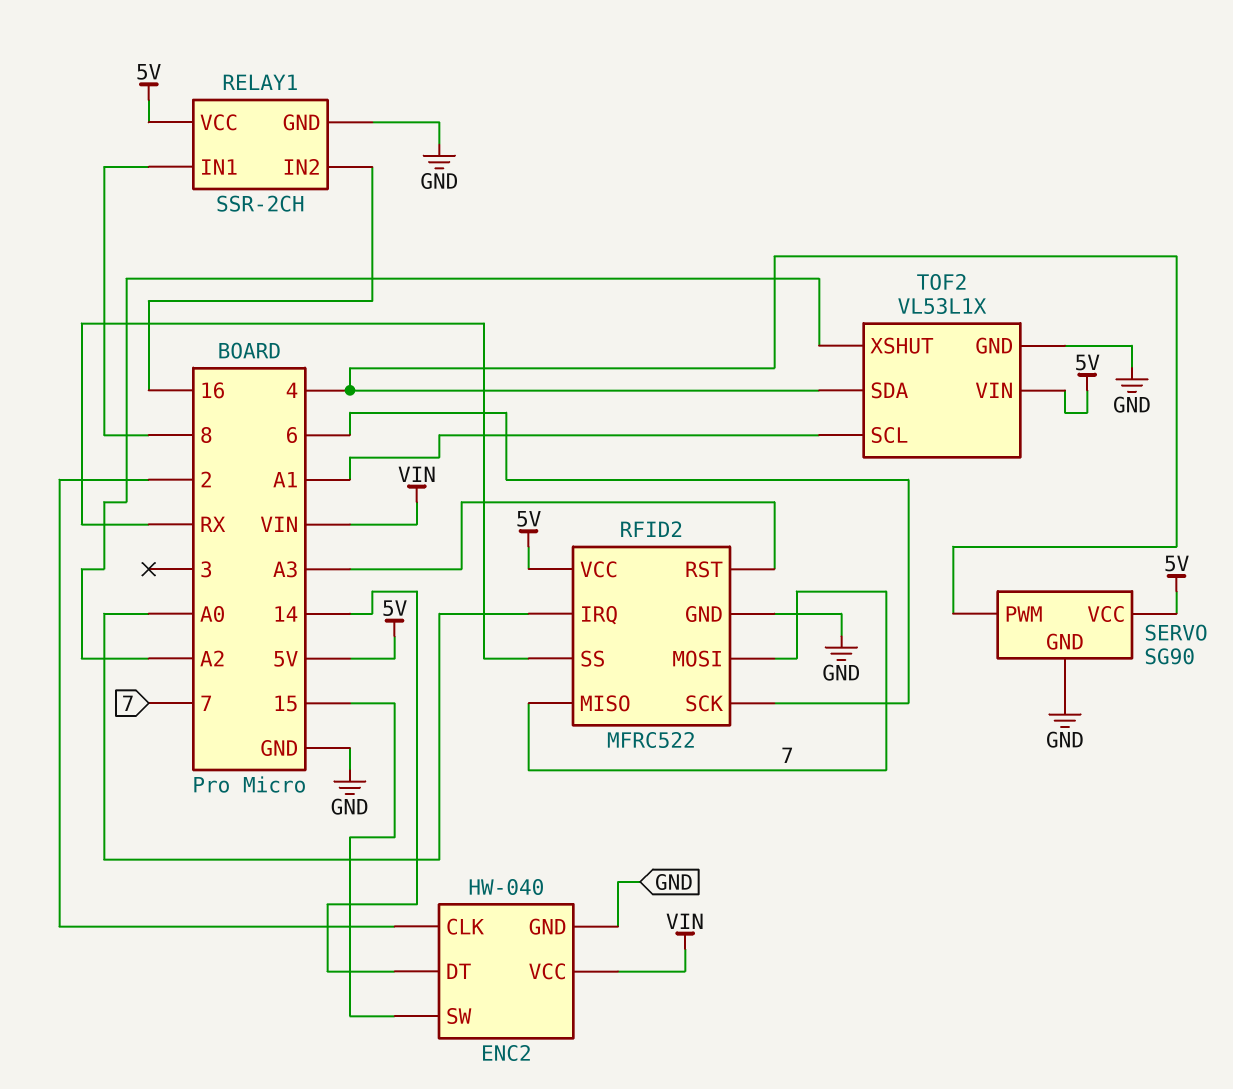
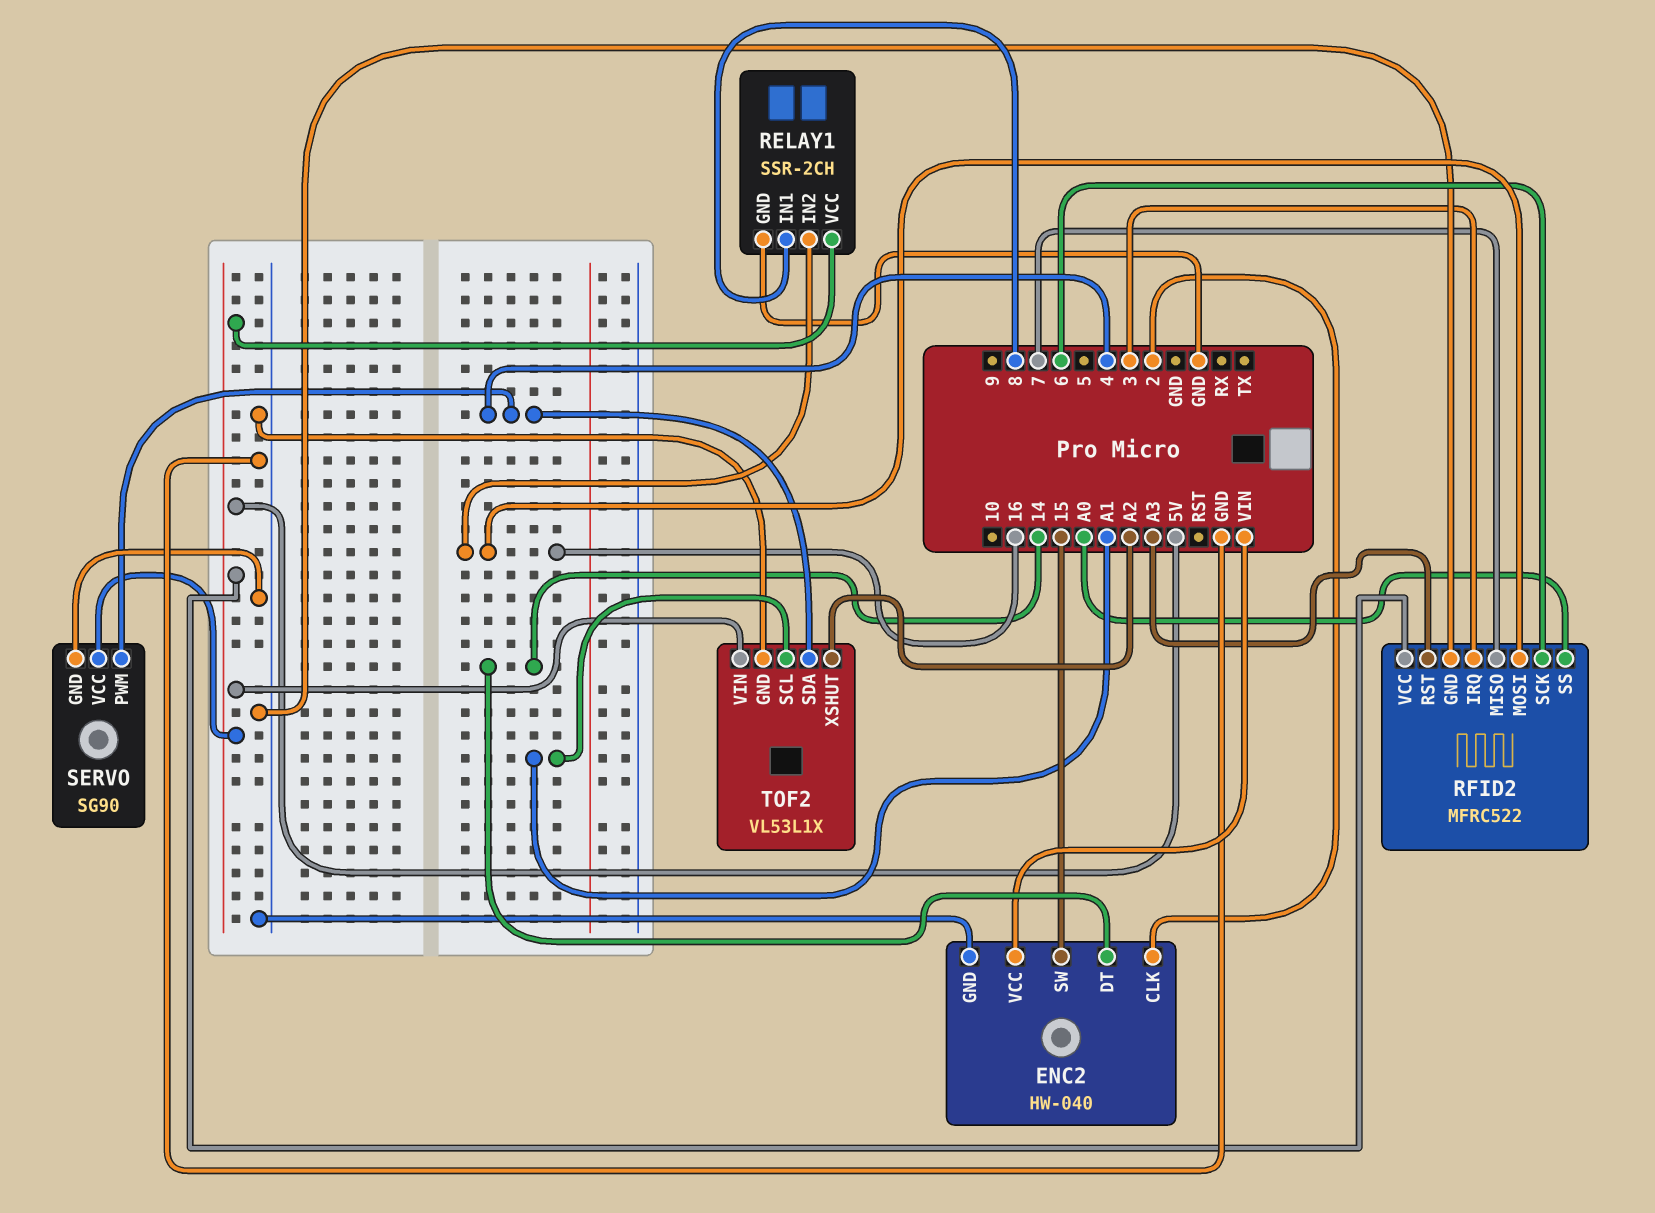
RFID2 pin IRQ: A0 -> 3
RFID2 pin MOSI: 7 -> 16
RFID2 pin SS: RX -> A0

